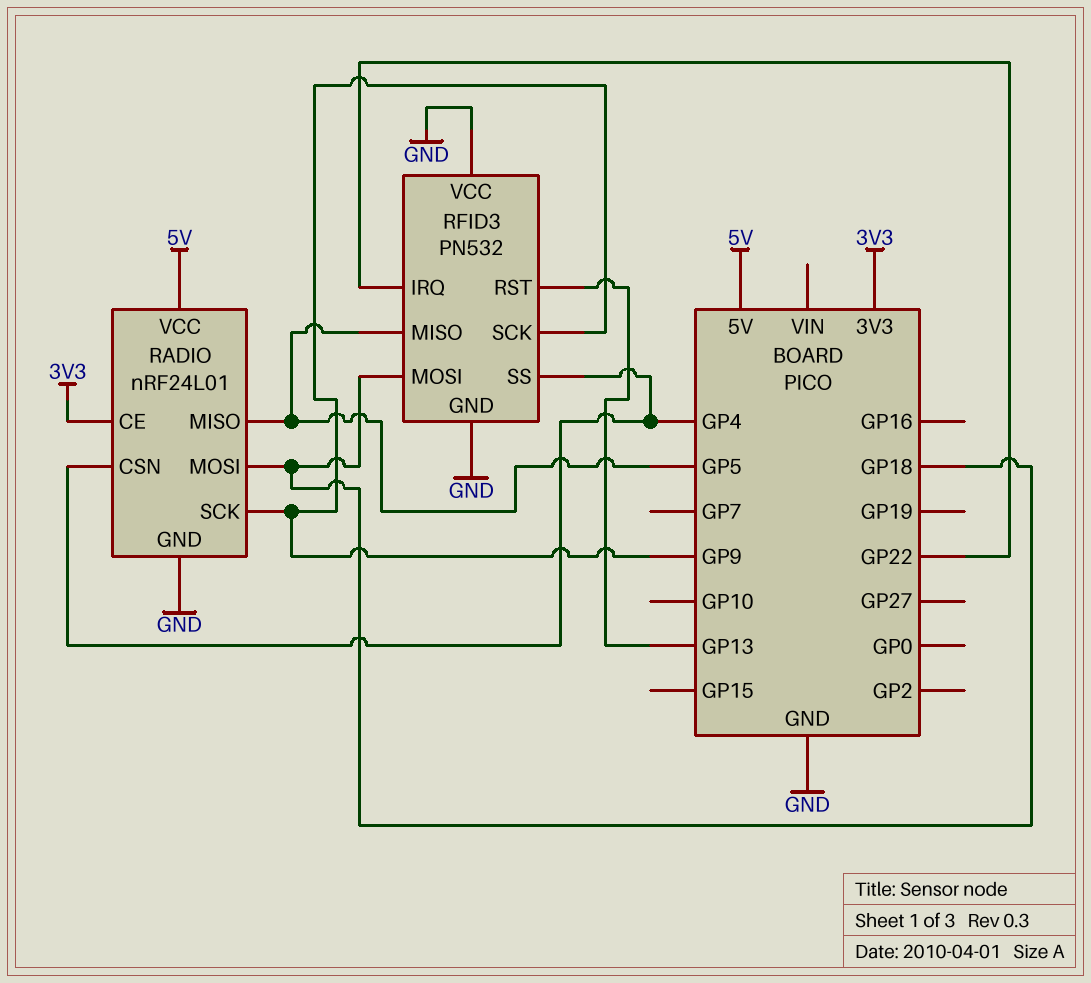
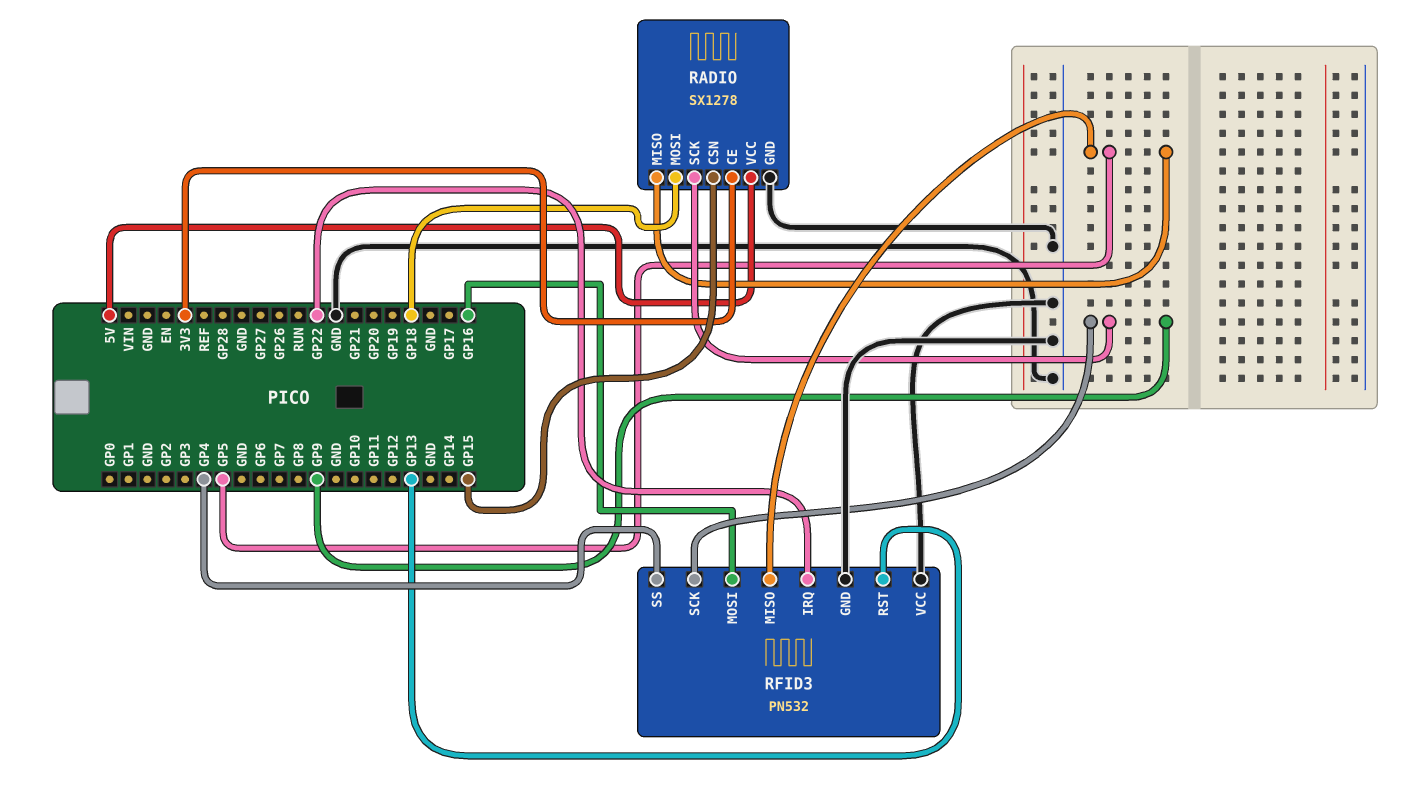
RADIO: nRF24L01 -> SX1278
RADIO pin CSN: GP4 -> GP15
RFID3 pin MOSI: GP18 -> GP16

